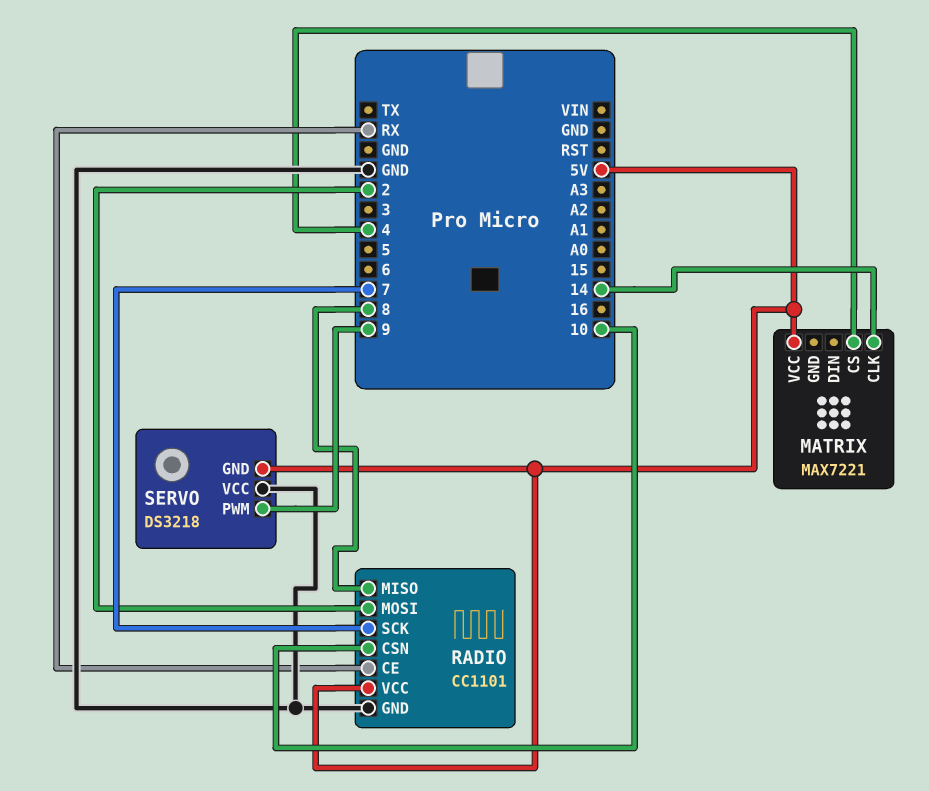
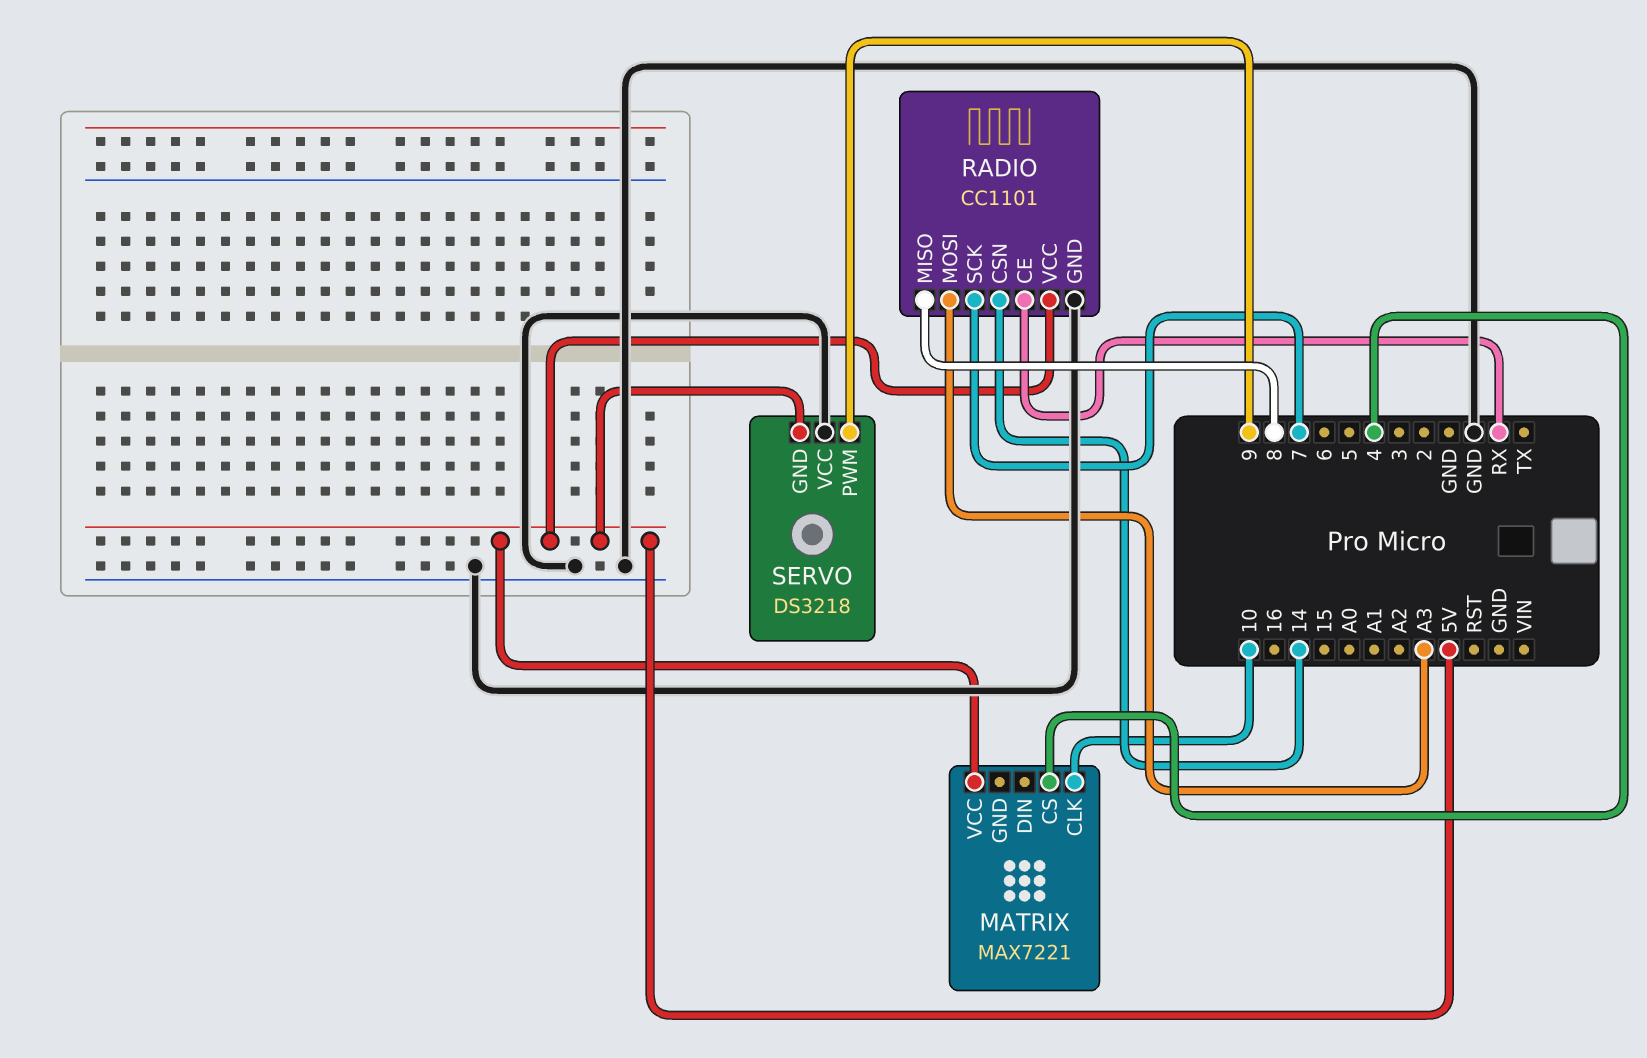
MATRIX pin CLK: 14 -> 10
RADIO pin CSN: 10 -> 14
RADIO pin MOSI: 2 -> A3

